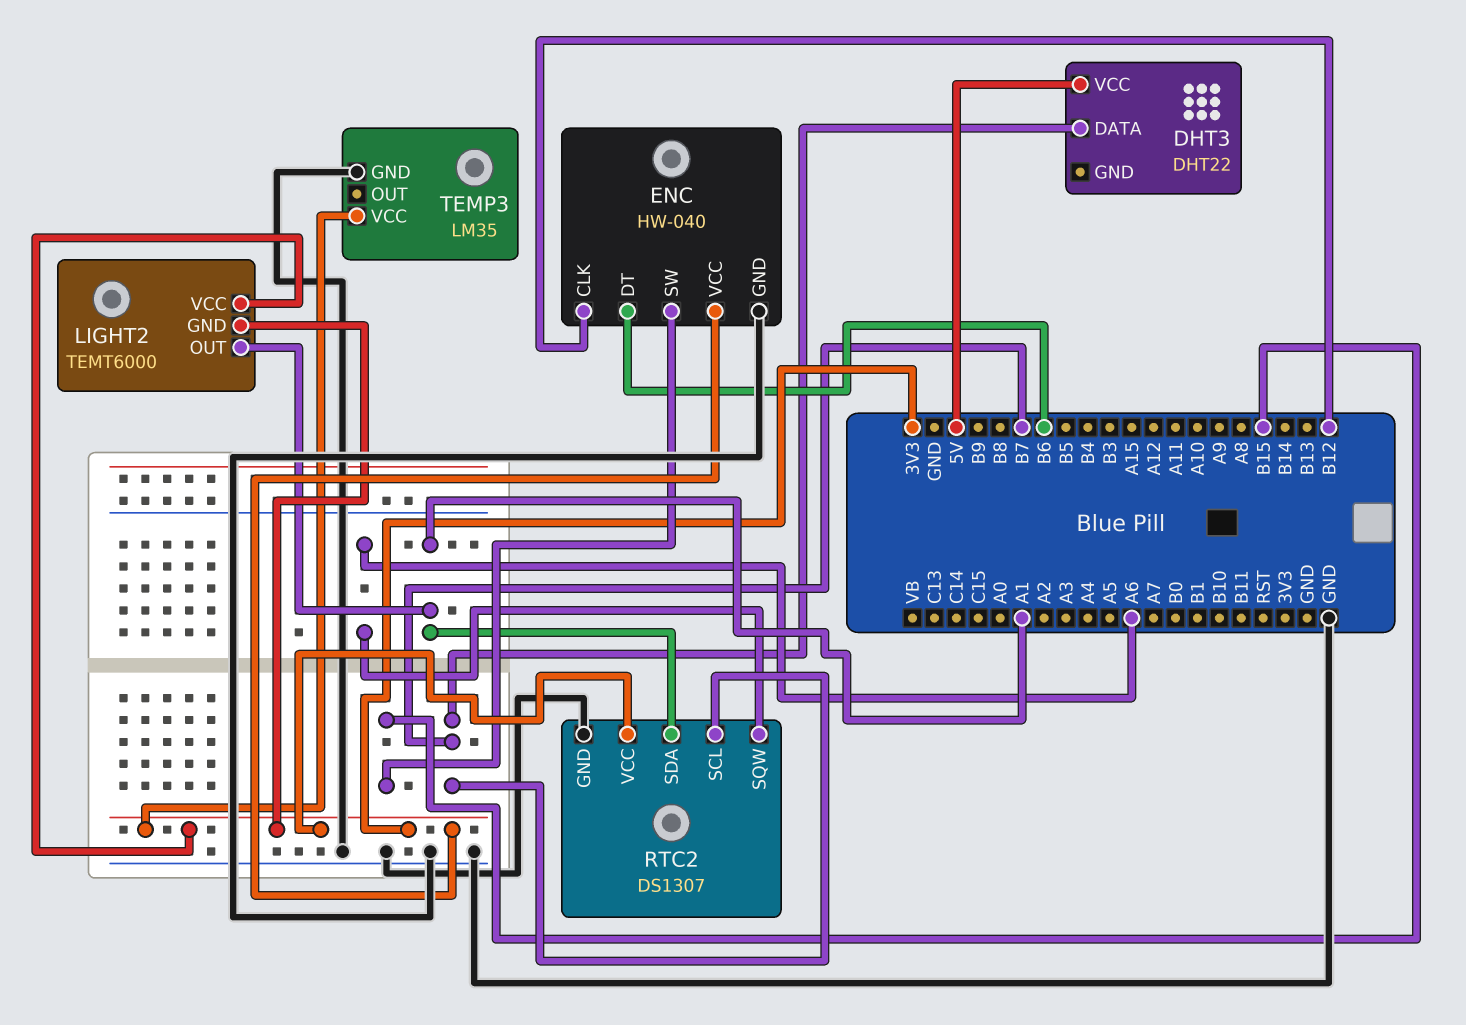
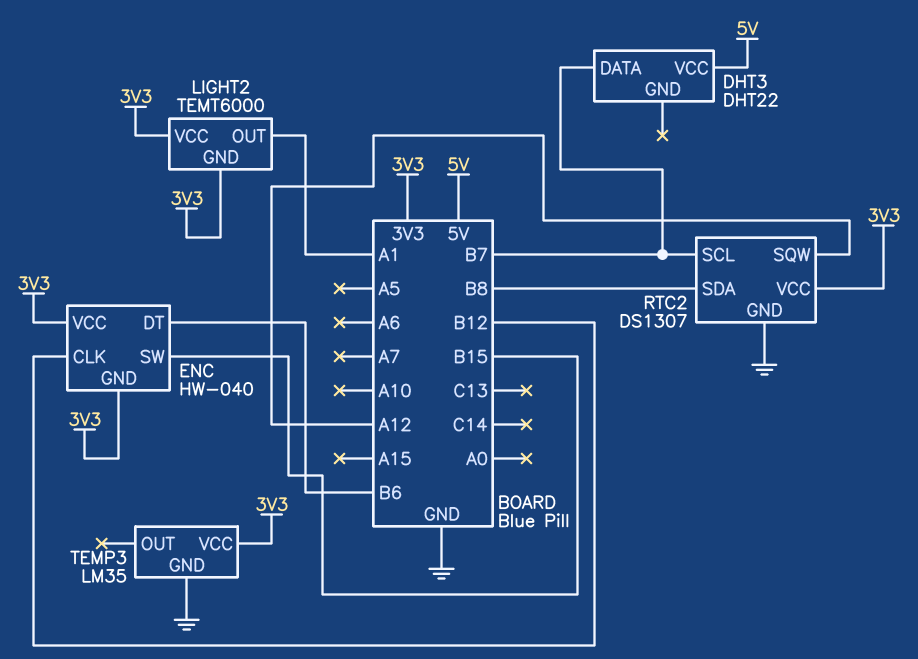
ENC pin GND: GND -> 3V3
RTC2 pin SDA: A1 -> B8
RTC2 pin SQW: A6 -> A12

